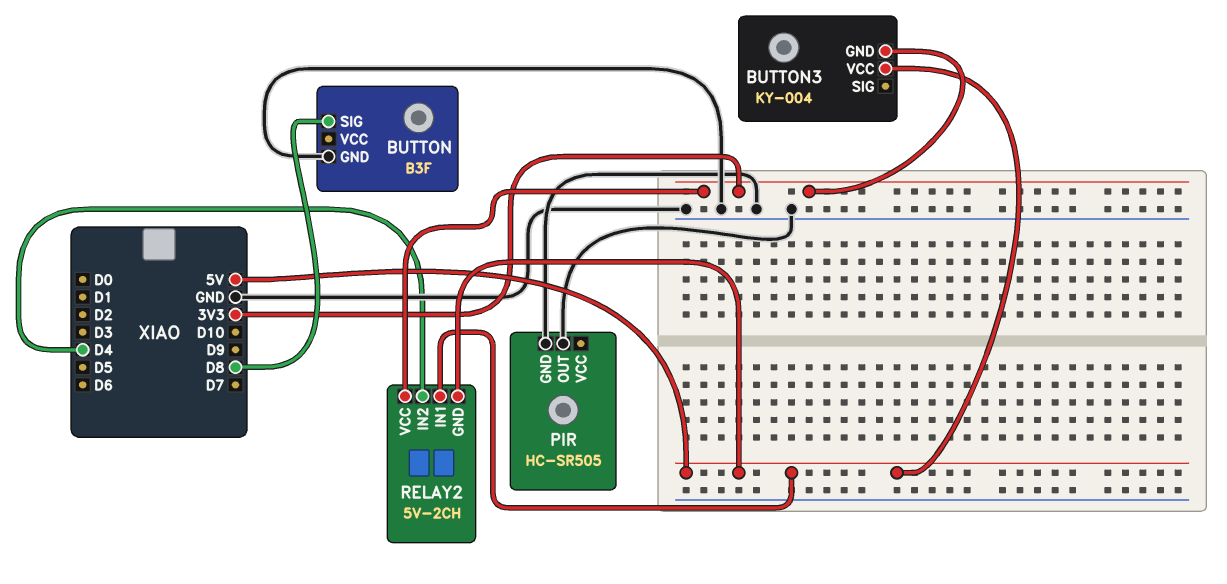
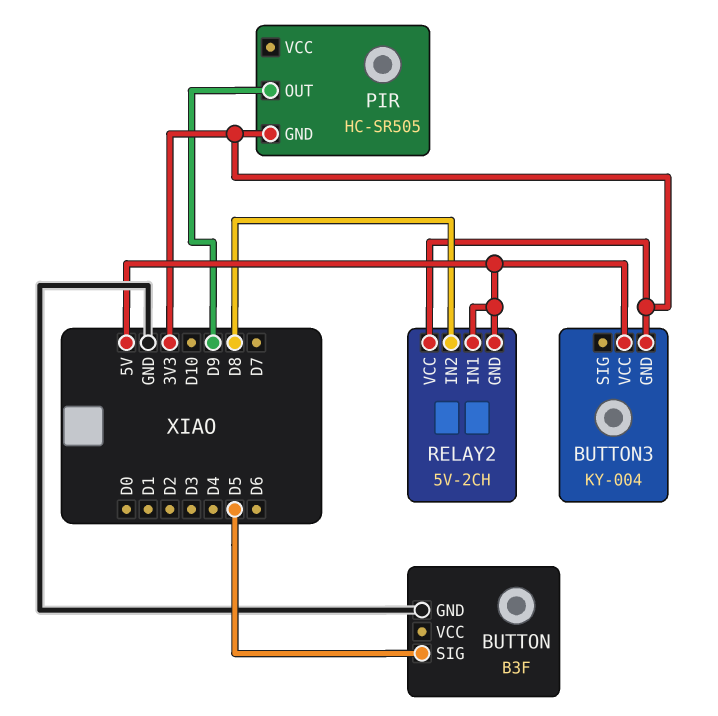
BUTTON pin SIG: D8 -> D5
PIR pin GND: GND -> 3V3
PIR pin OUT: GND -> D9
RELAY2 pin IN2: D4 -> D8

